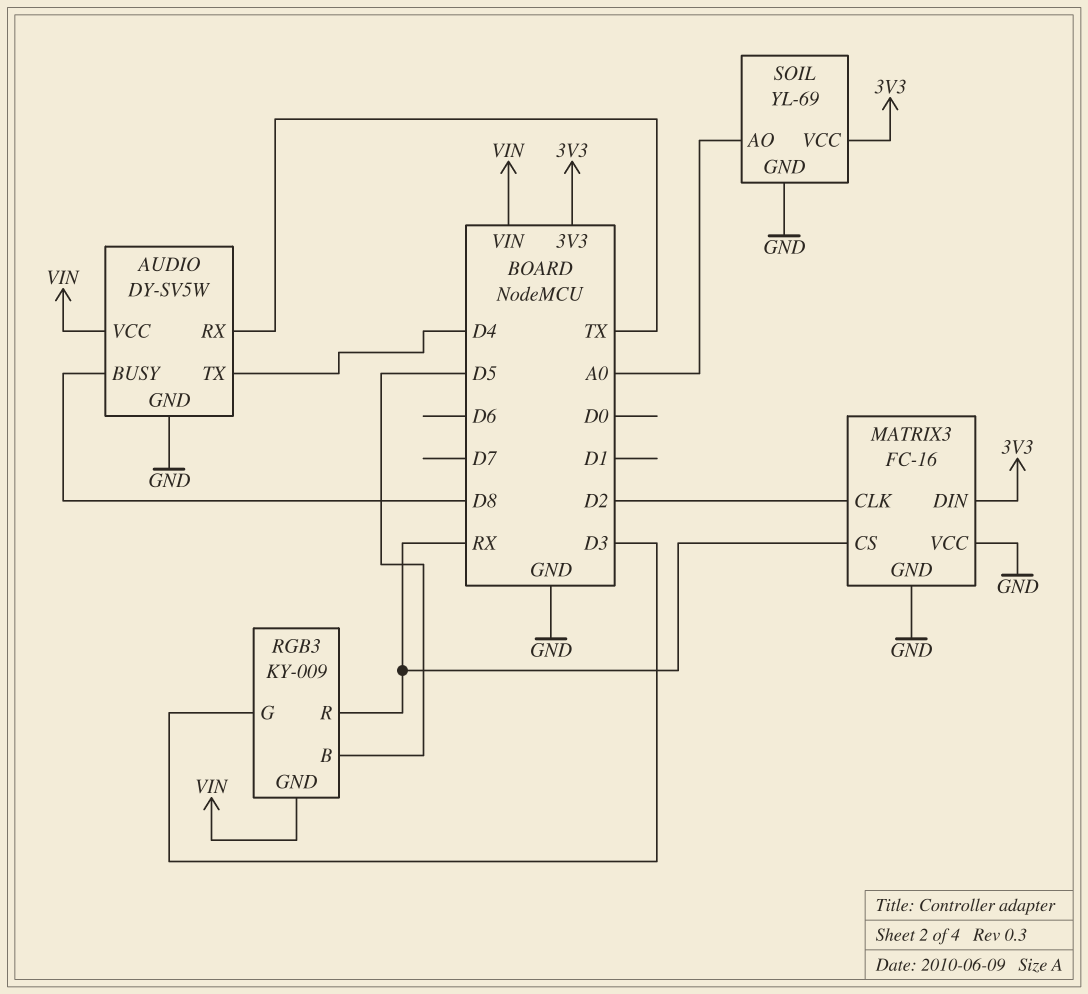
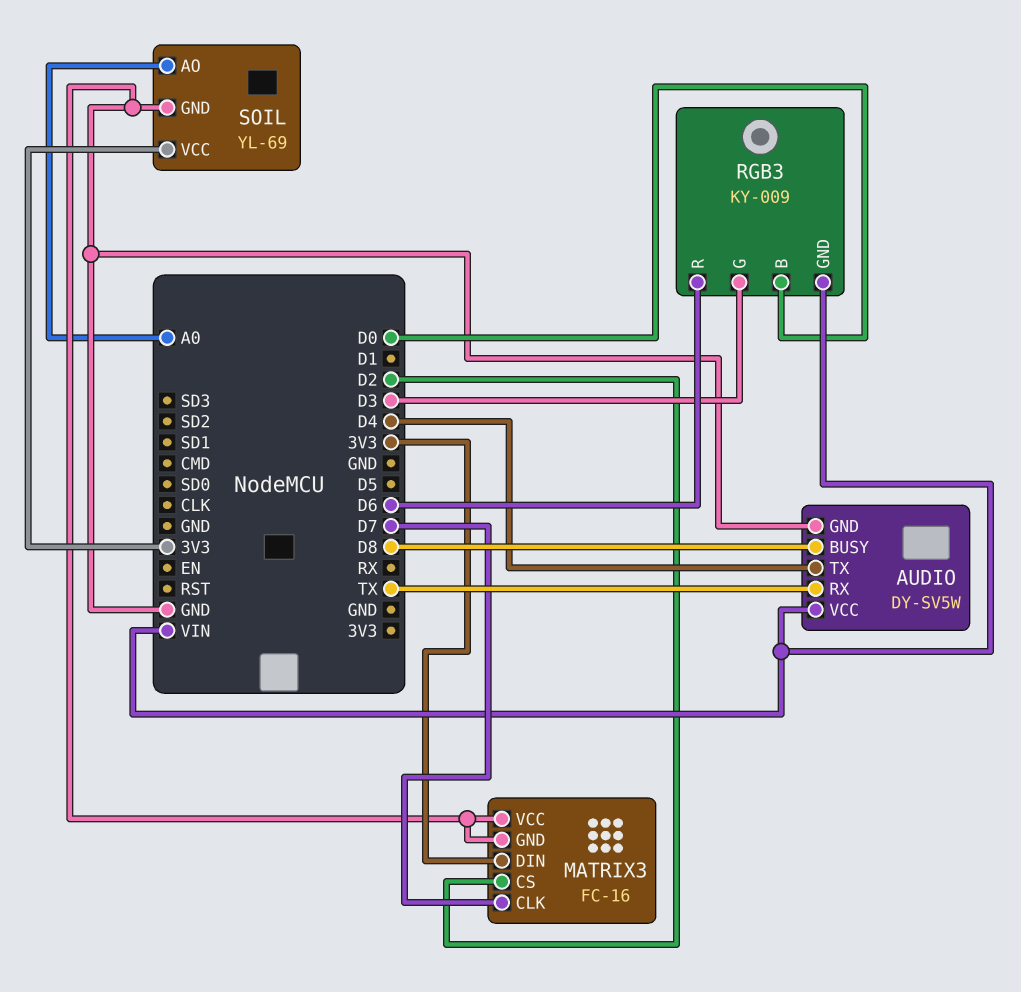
MATRIX3 pin CLK: D2 -> D7
MATRIX3 pin CS: RX -> D2
RGB3 pin B: D5 -> D0
RGB3 pin R: RX -> D6

